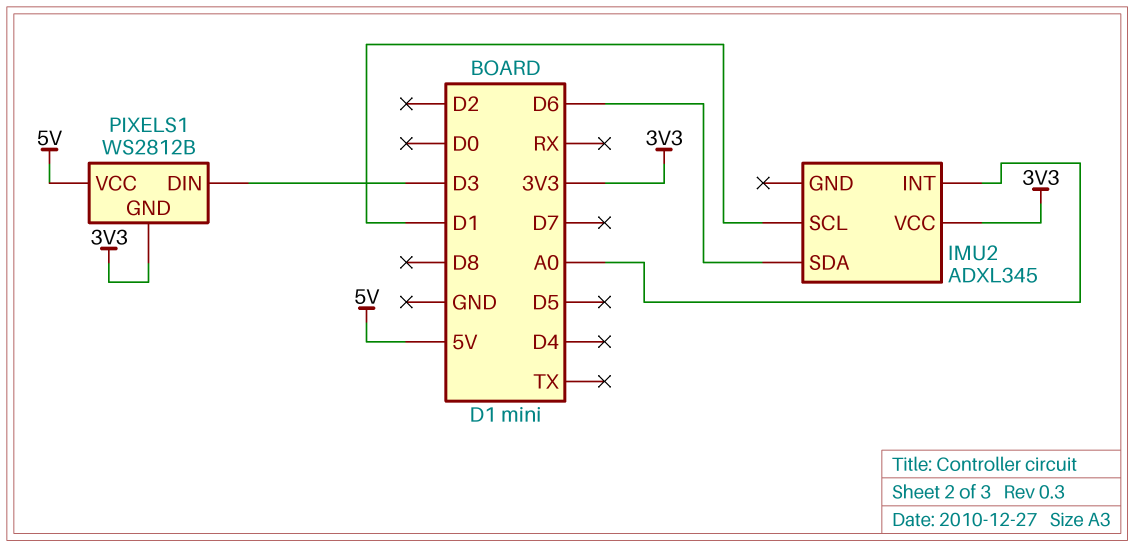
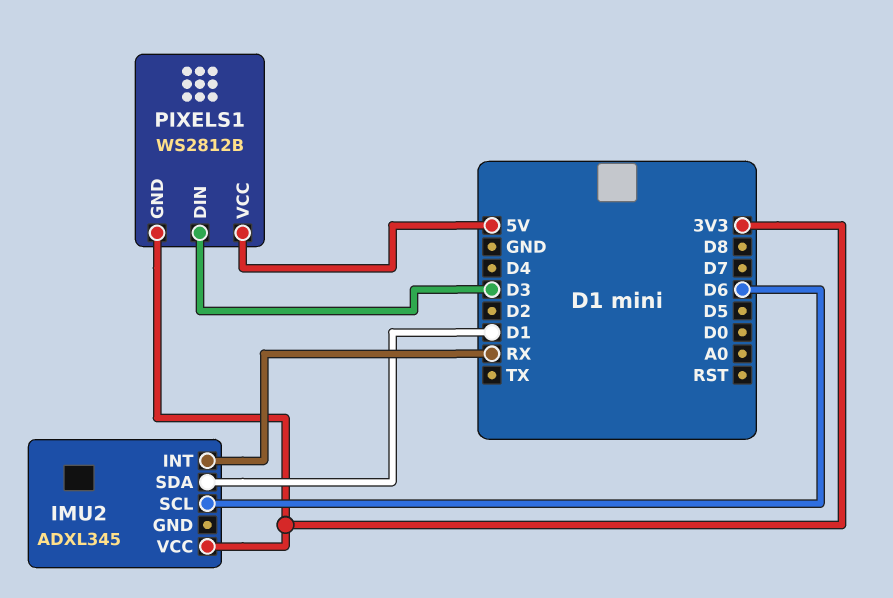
IMU2 pin INT: A0 -> RX
IMU2 pin SCL: D1 -> D6
IMU2 pin SDA: D6 -> D1

